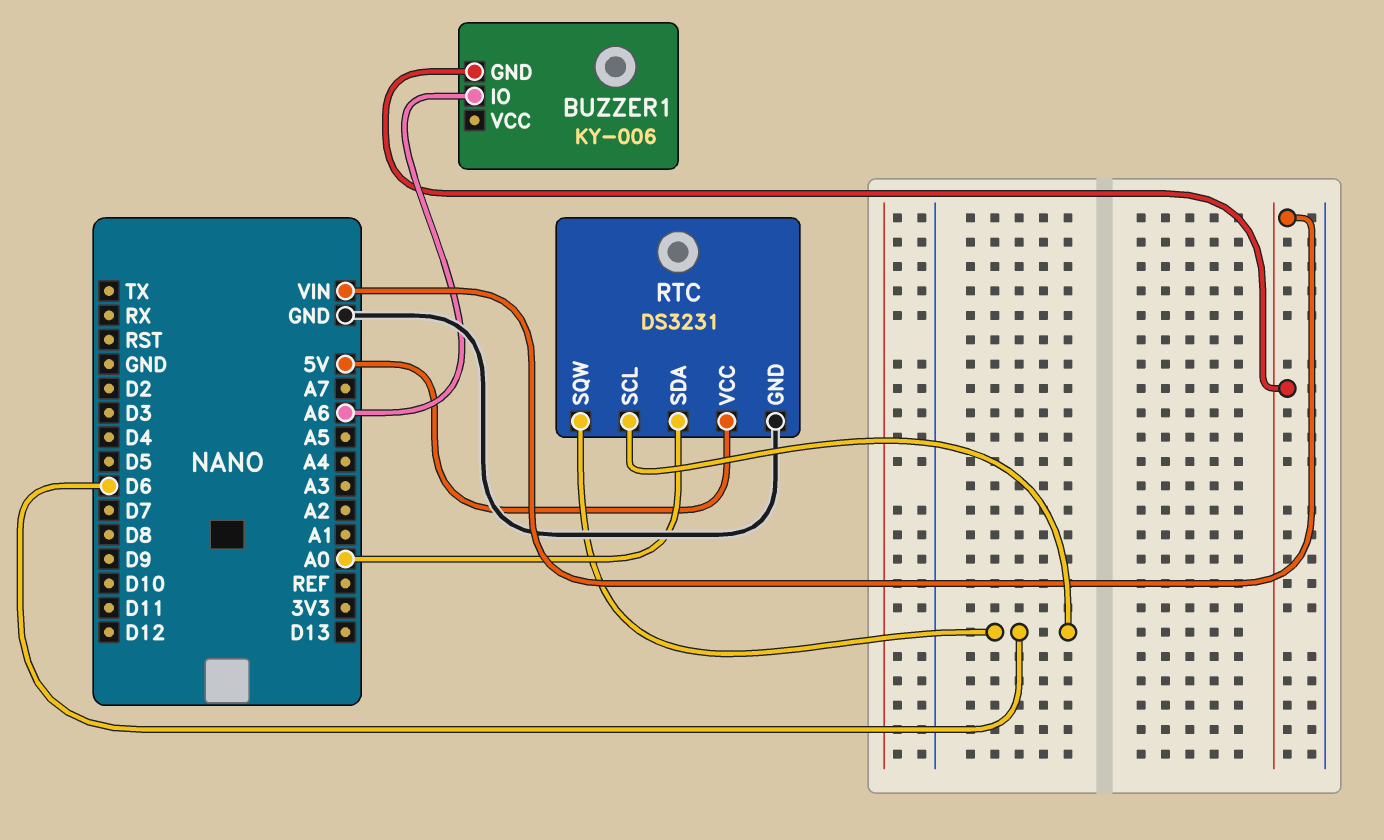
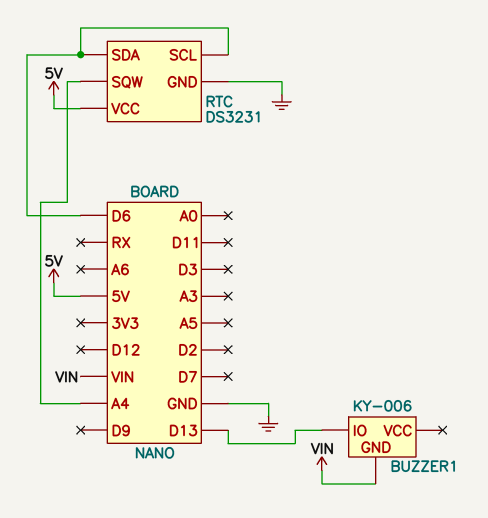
BUZZER1 pin IO: A6 -> D13
RTC pin SDA: A0 -> D6
RTC pin SQW: D6 -> A4

